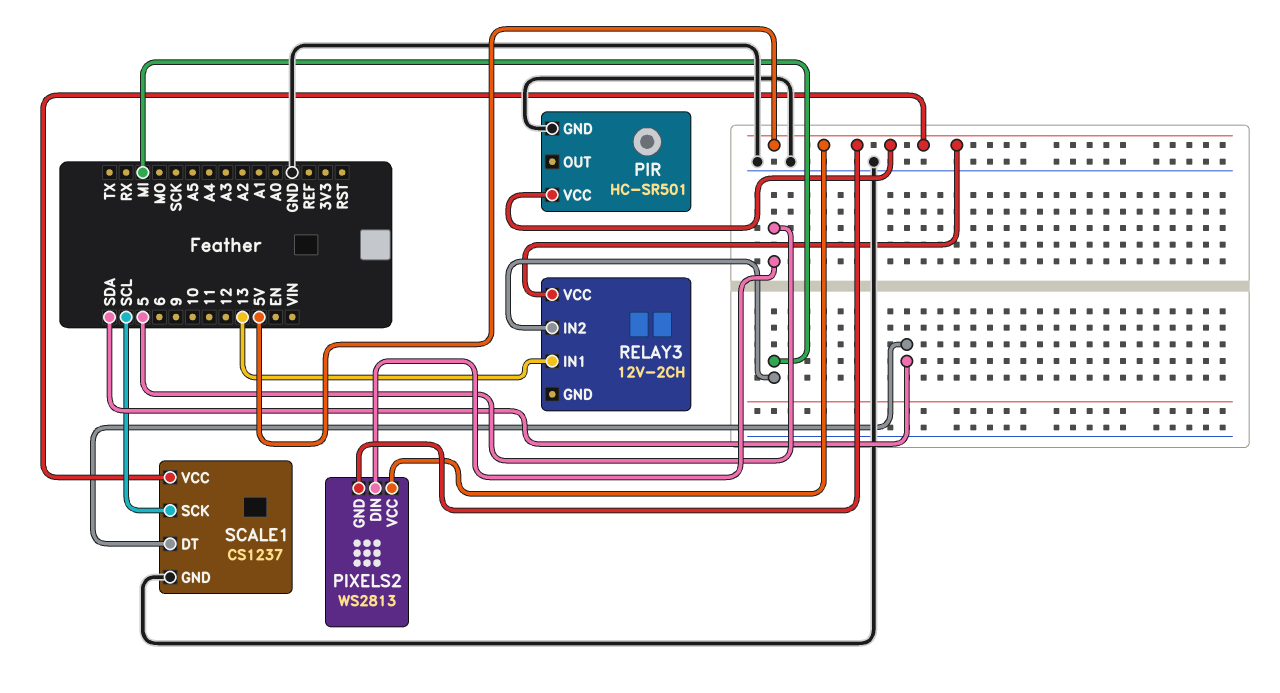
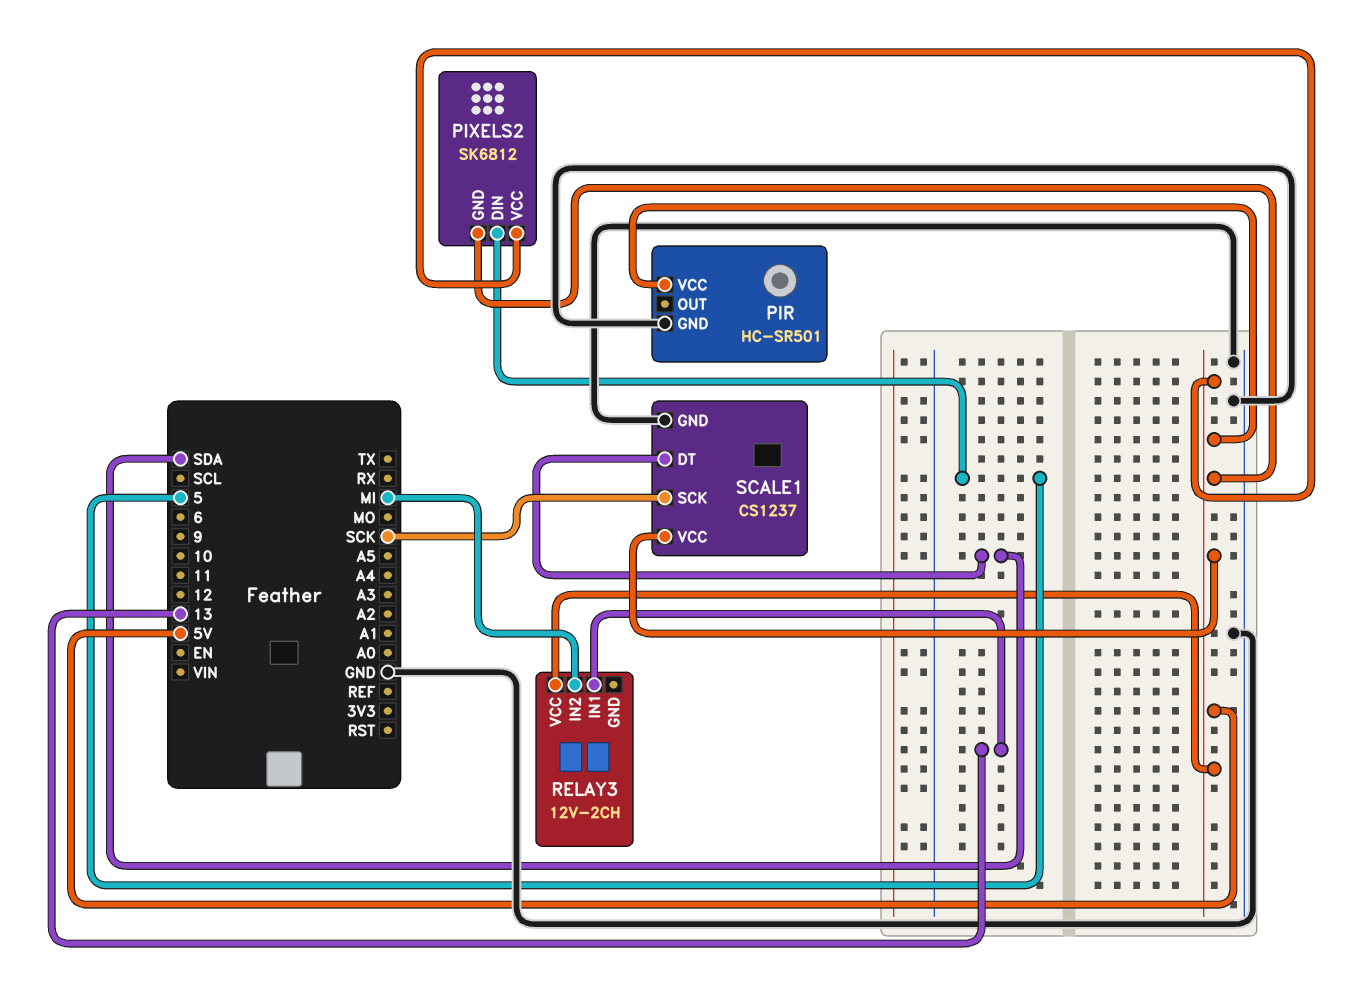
PIXELS2: WS2813 -> SK6812
SCALE1 pin SCK: SCL -> SCK

